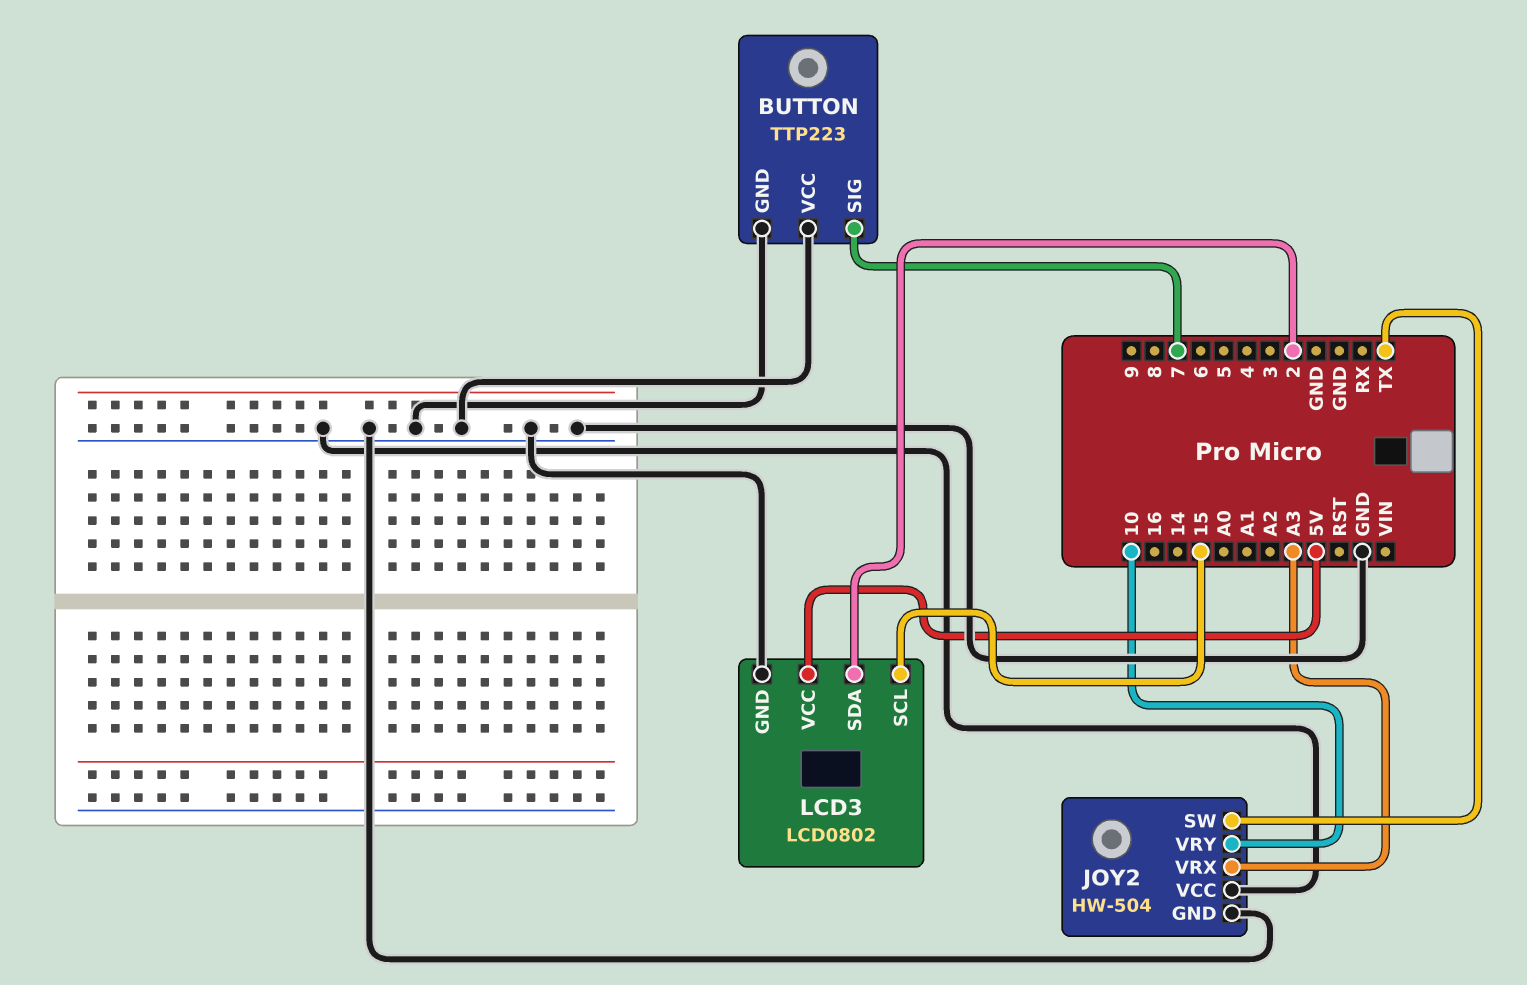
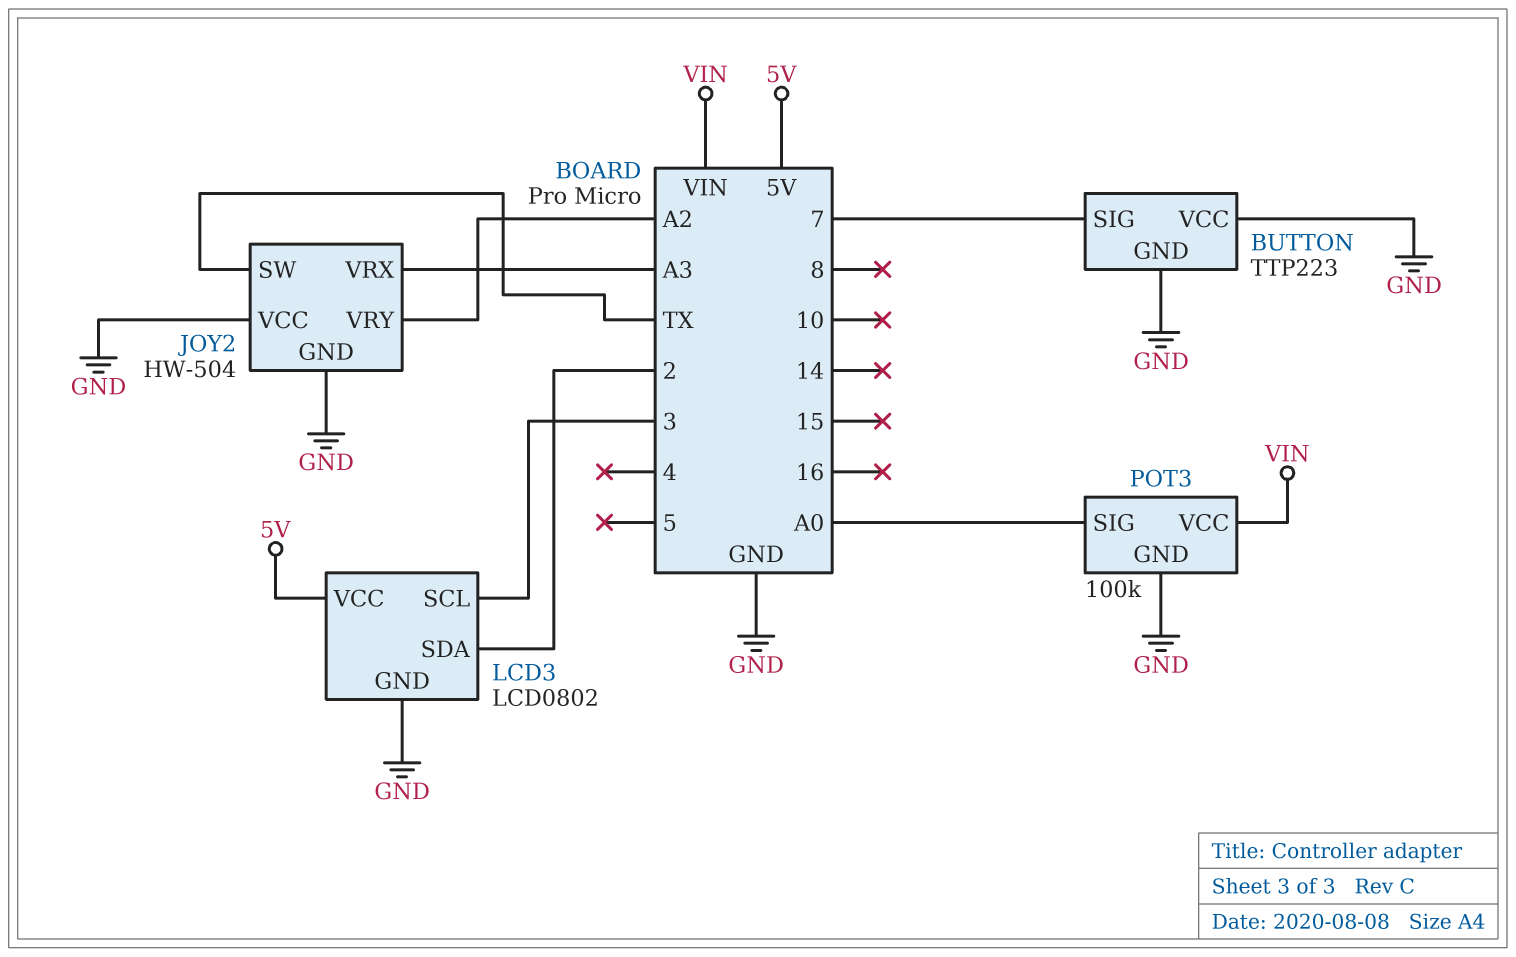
JOY2 pin VRY: 10 -> A2
LCD3 pin SCL: 15 -> 3
POT3: none -> 100k
POT3 pin GND: none -> GND
POT3 pin SIG: none -> A0
POT3 pin VCC: none -> VIN

